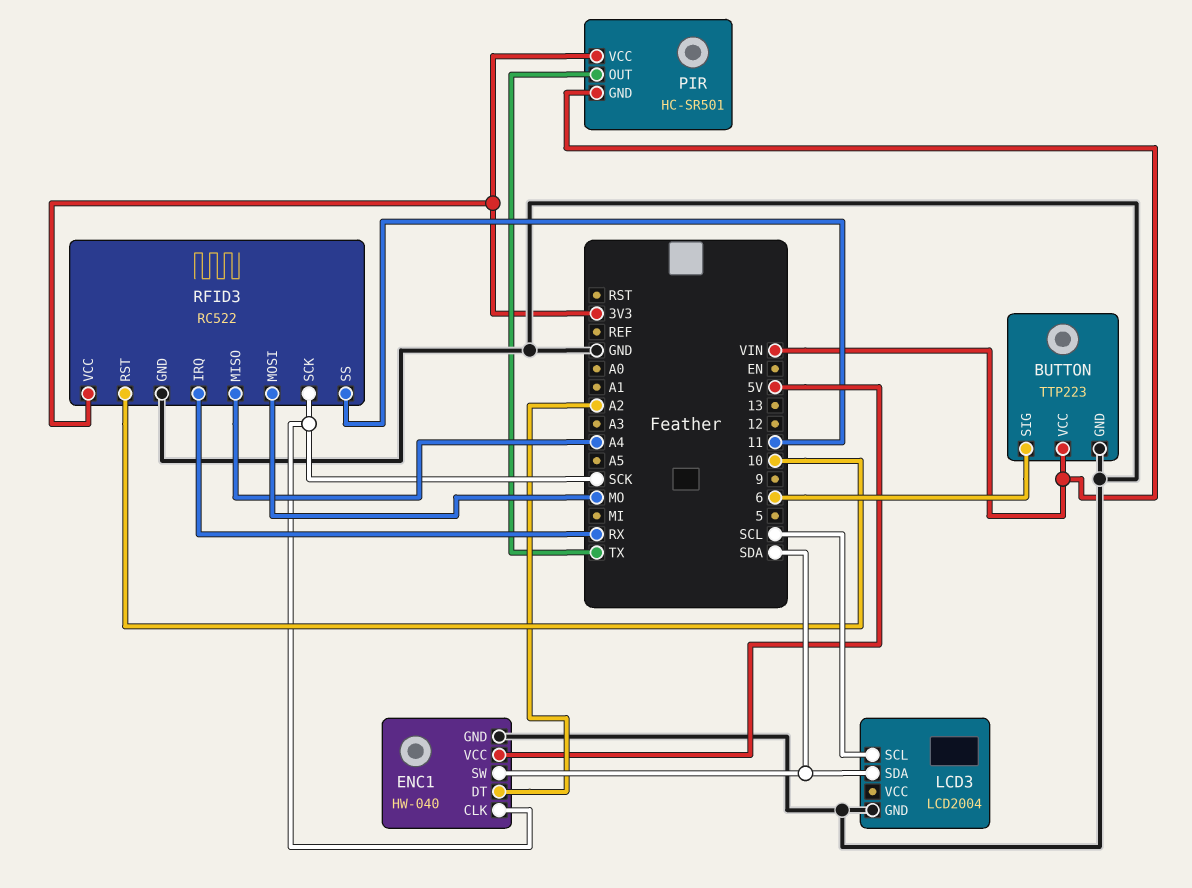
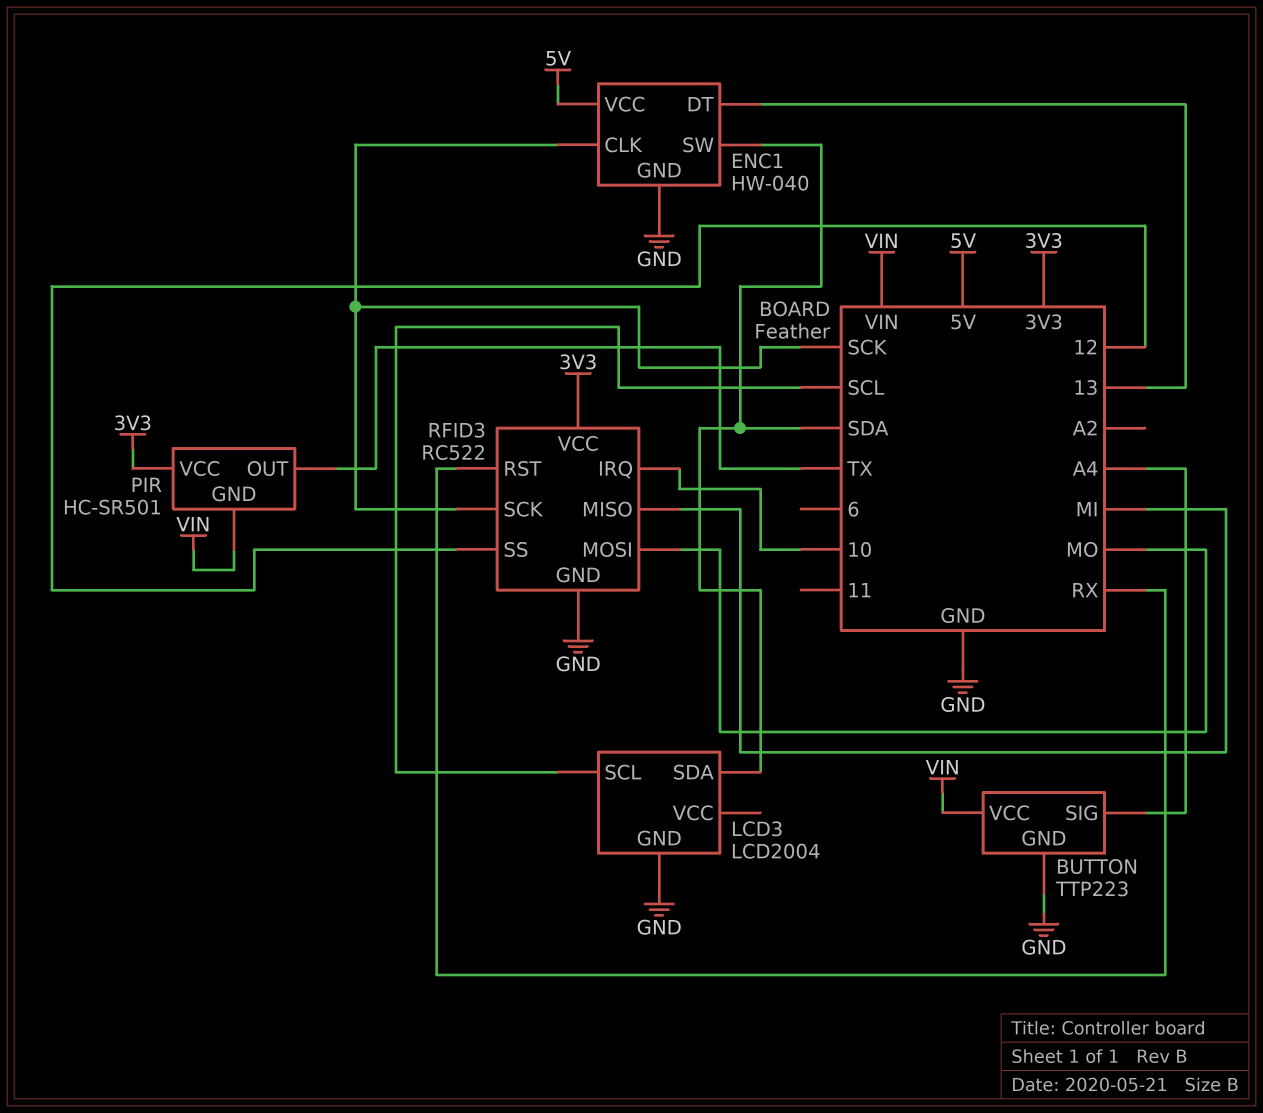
BUTTON pin SIG: 6 -> A4
ENC1 pin DT: A2 -> 13
RFID3 pin IRQ: RX -> 10
RFID3 pin MISO: A4 -> MI
RFID3 pin RST: 10 -> RX
RFID3 pin SS: 11 -> 12

